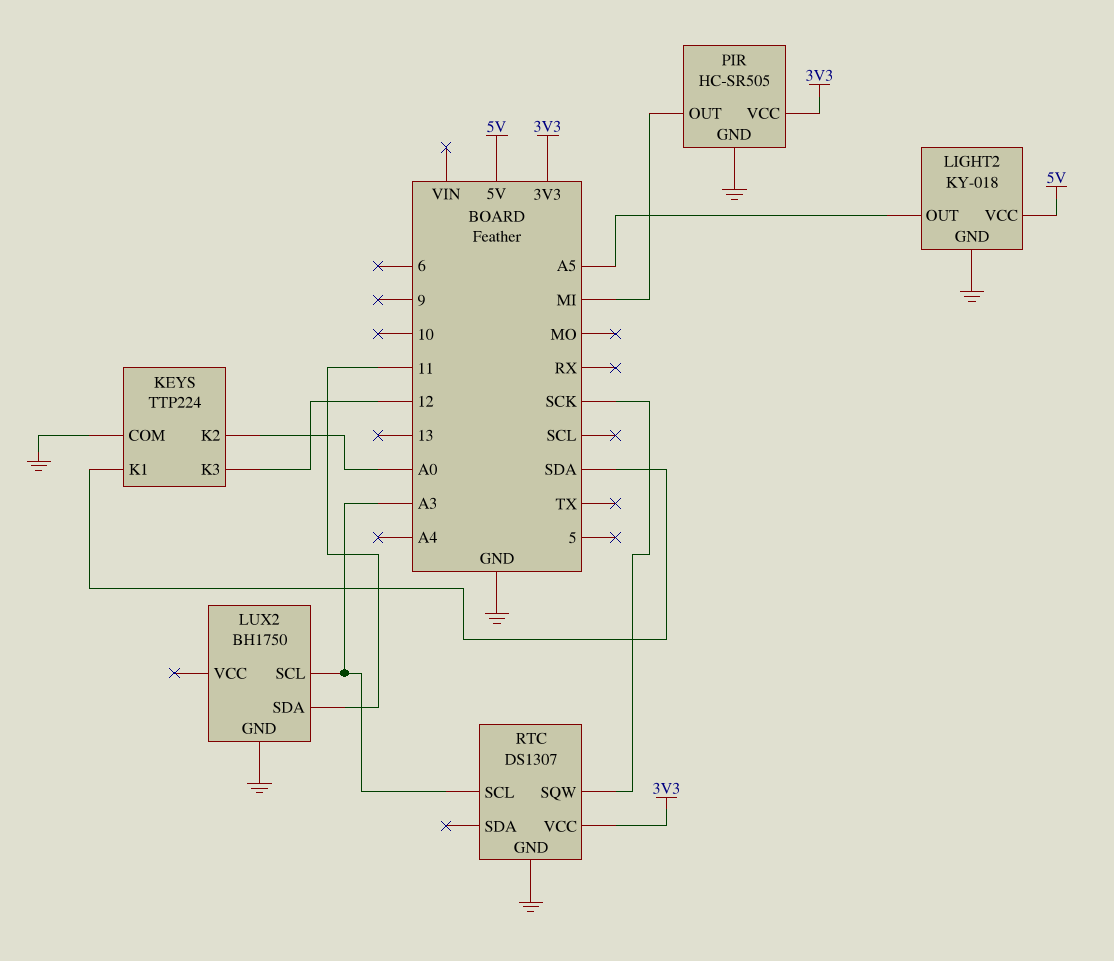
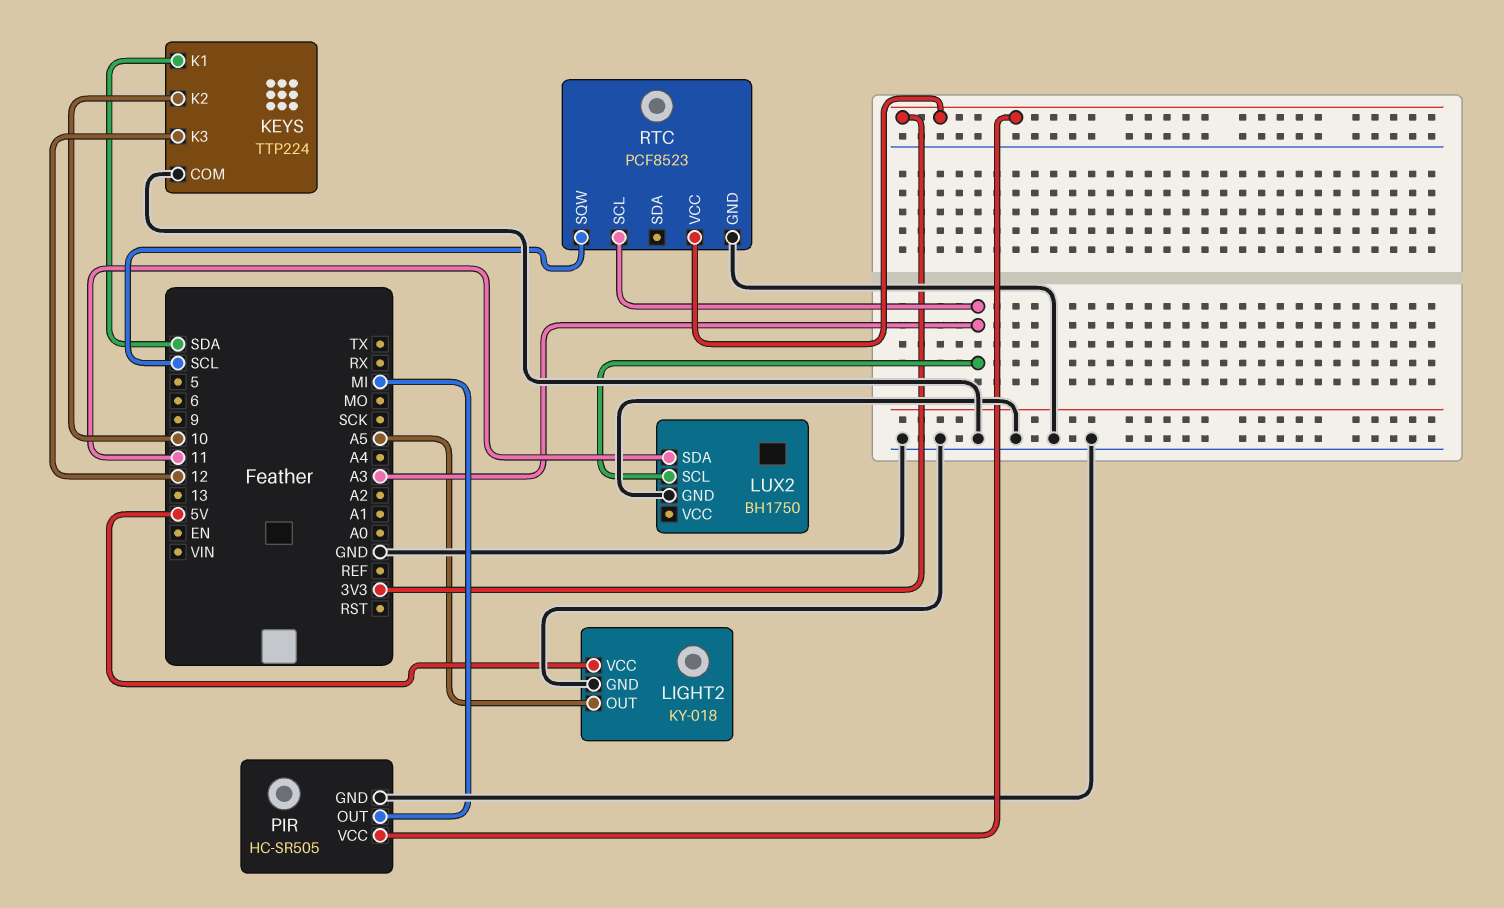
KEYS pin K2: A0 -> 10
RTC: DS1307 -> PCF8523
RTC pin SQW: SCK -> SCL

